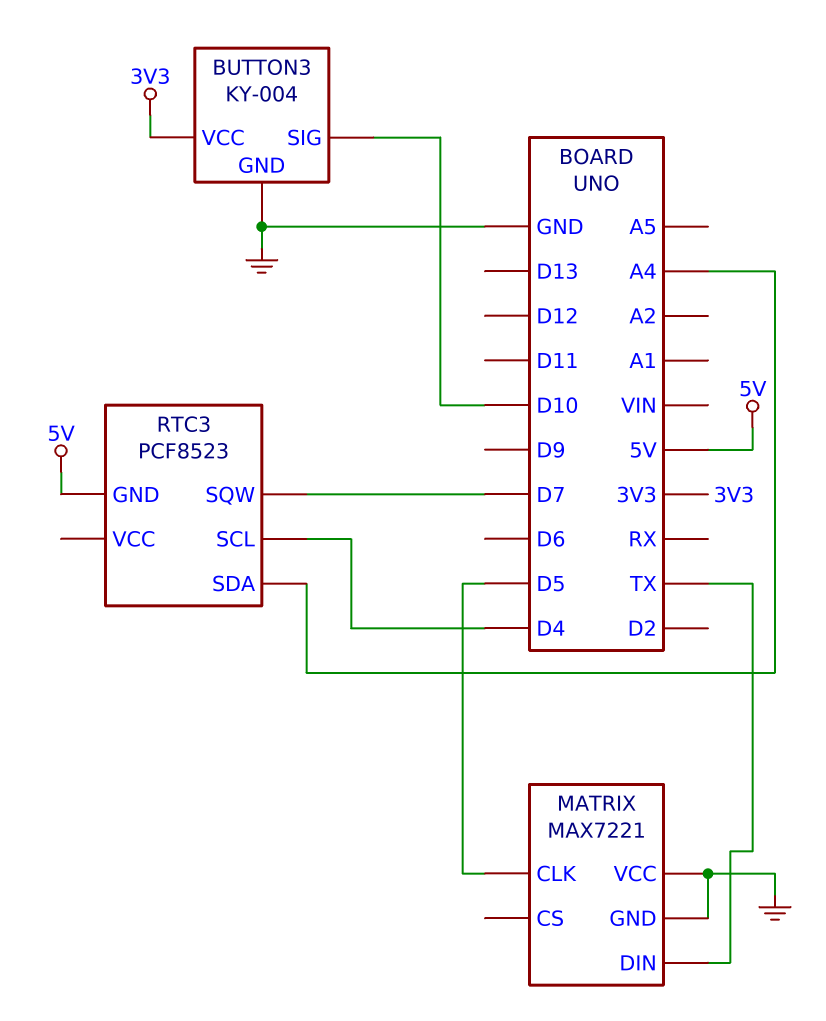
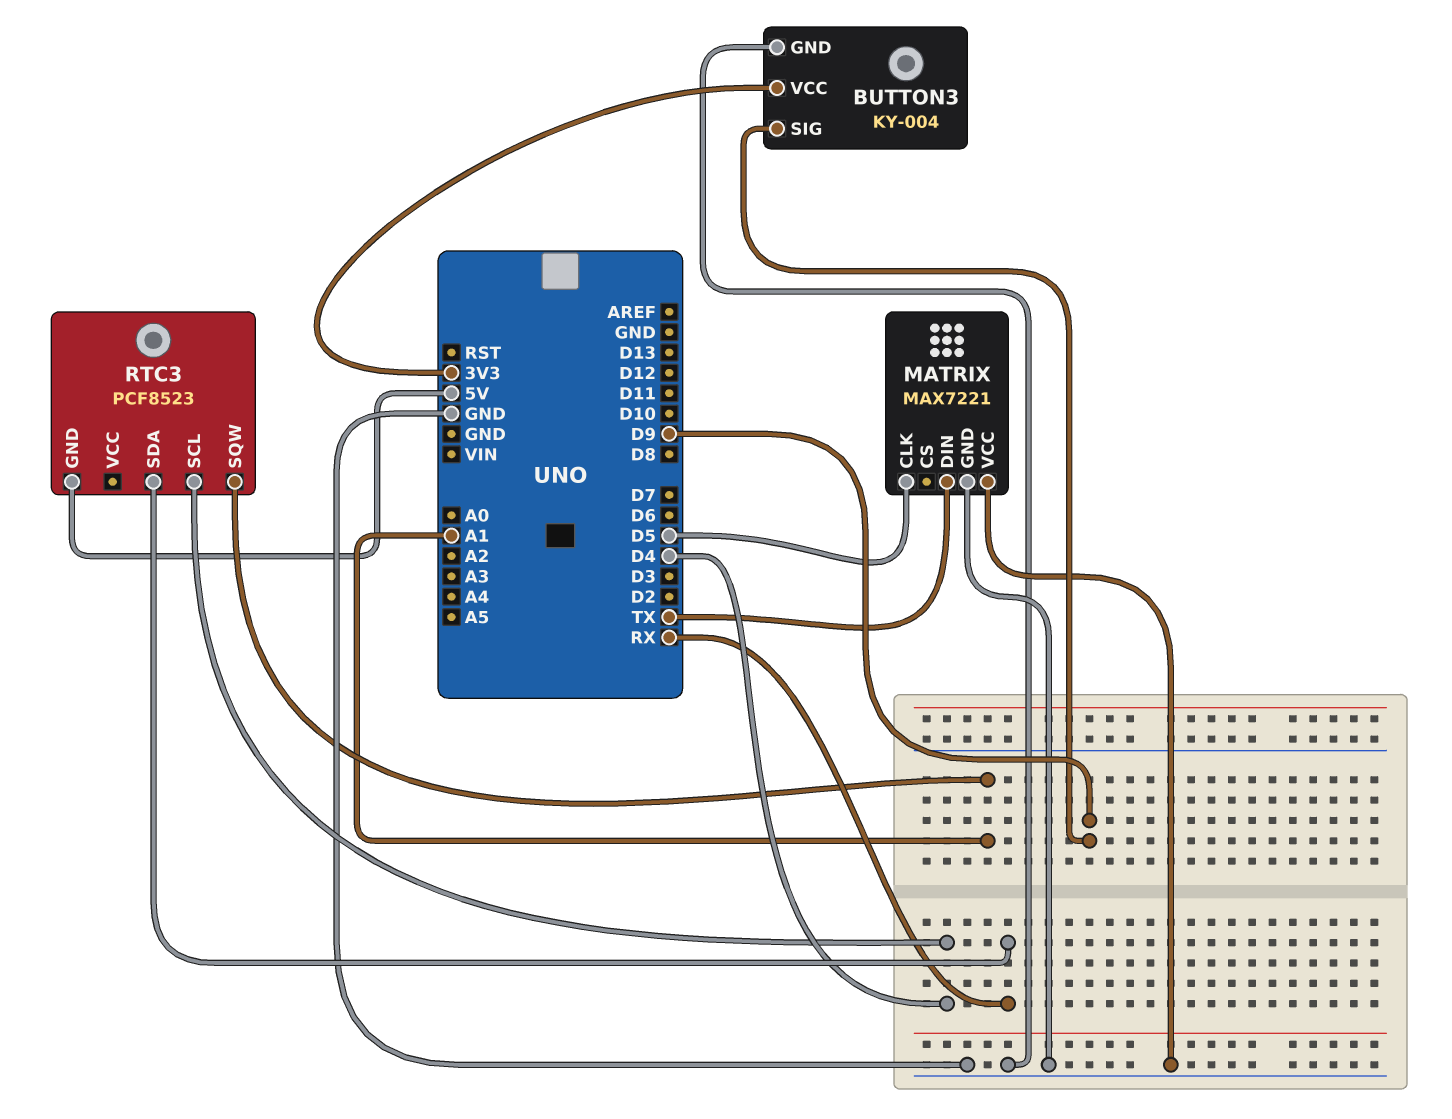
BUTTON3 pin SIG: D10 -> D9
RTC3 pin SDA: A4 -> RX
RTC3 pin SQW: D7 -> A1

